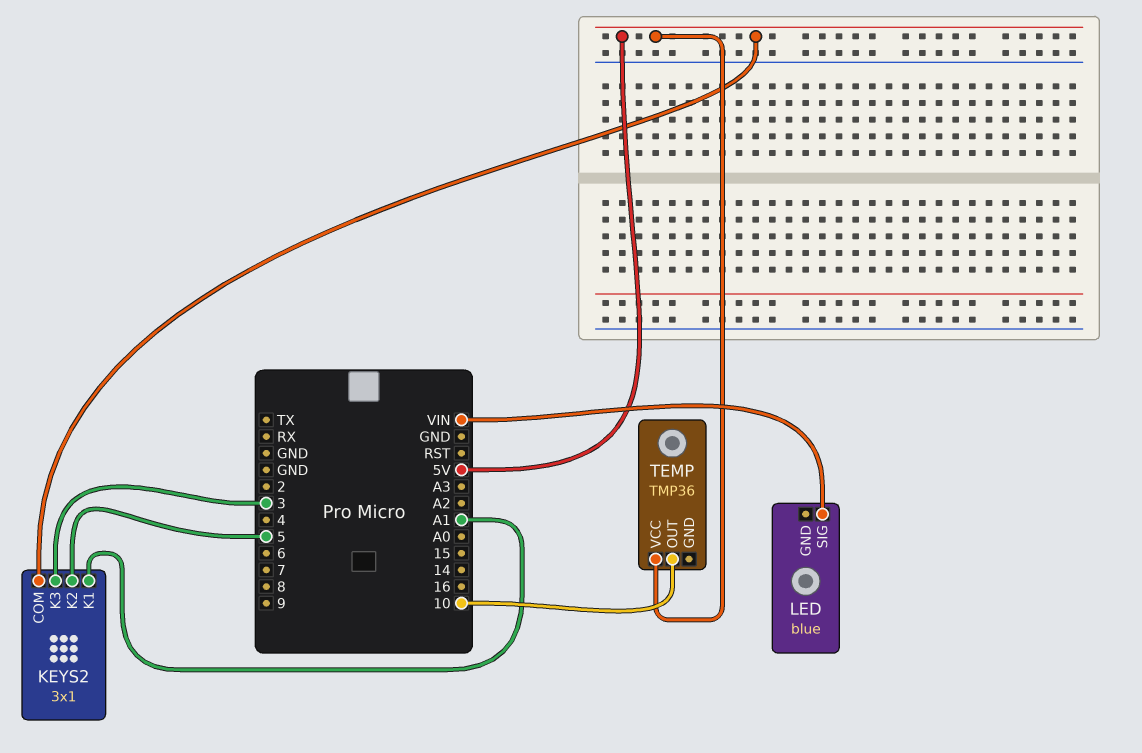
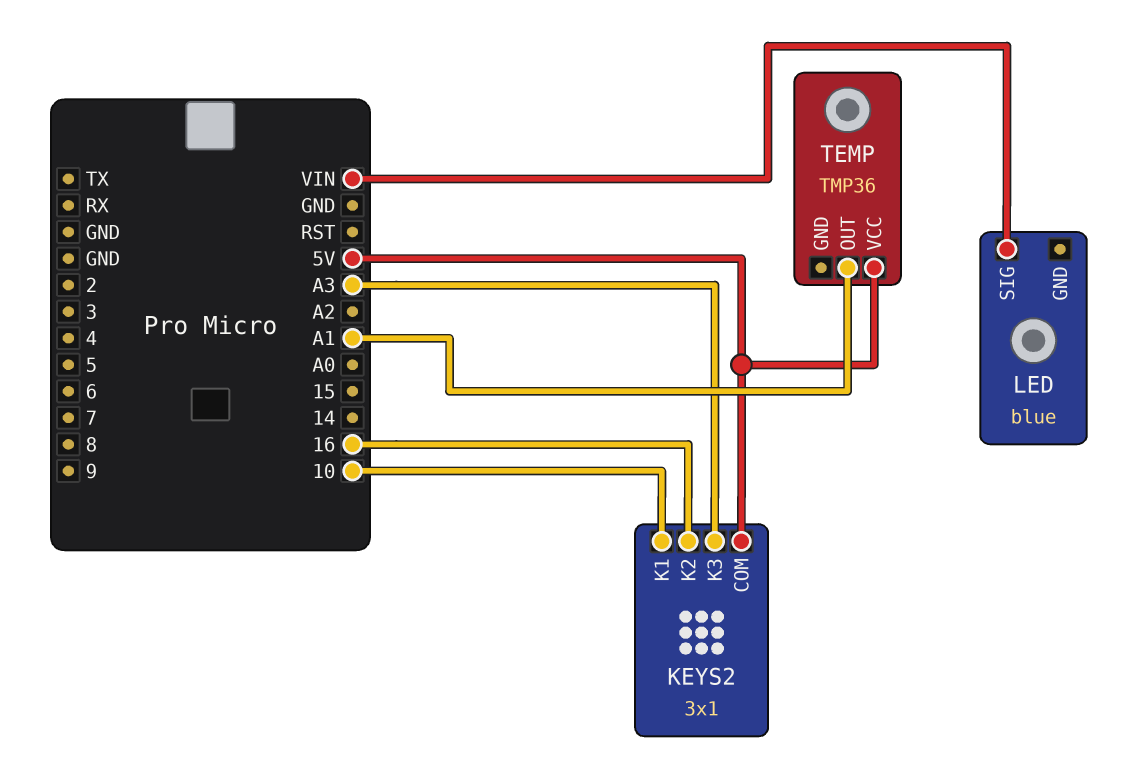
KEYS2 pin K1: A1 -> 10
KEYS2 pin K2: 5 -> 16
KEYS2 pin K3: 3 -> A3
TEMP pin OUT: 10 -> A1

